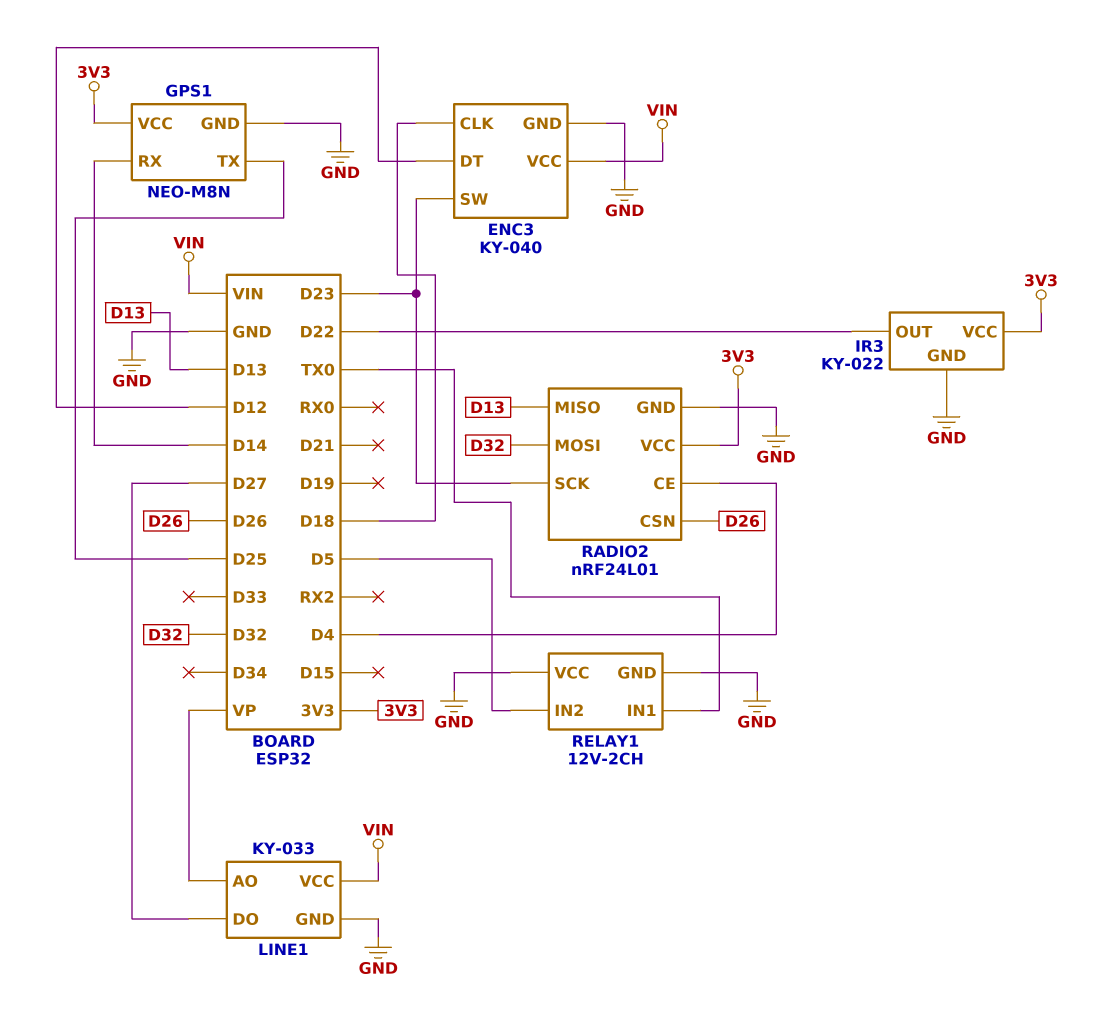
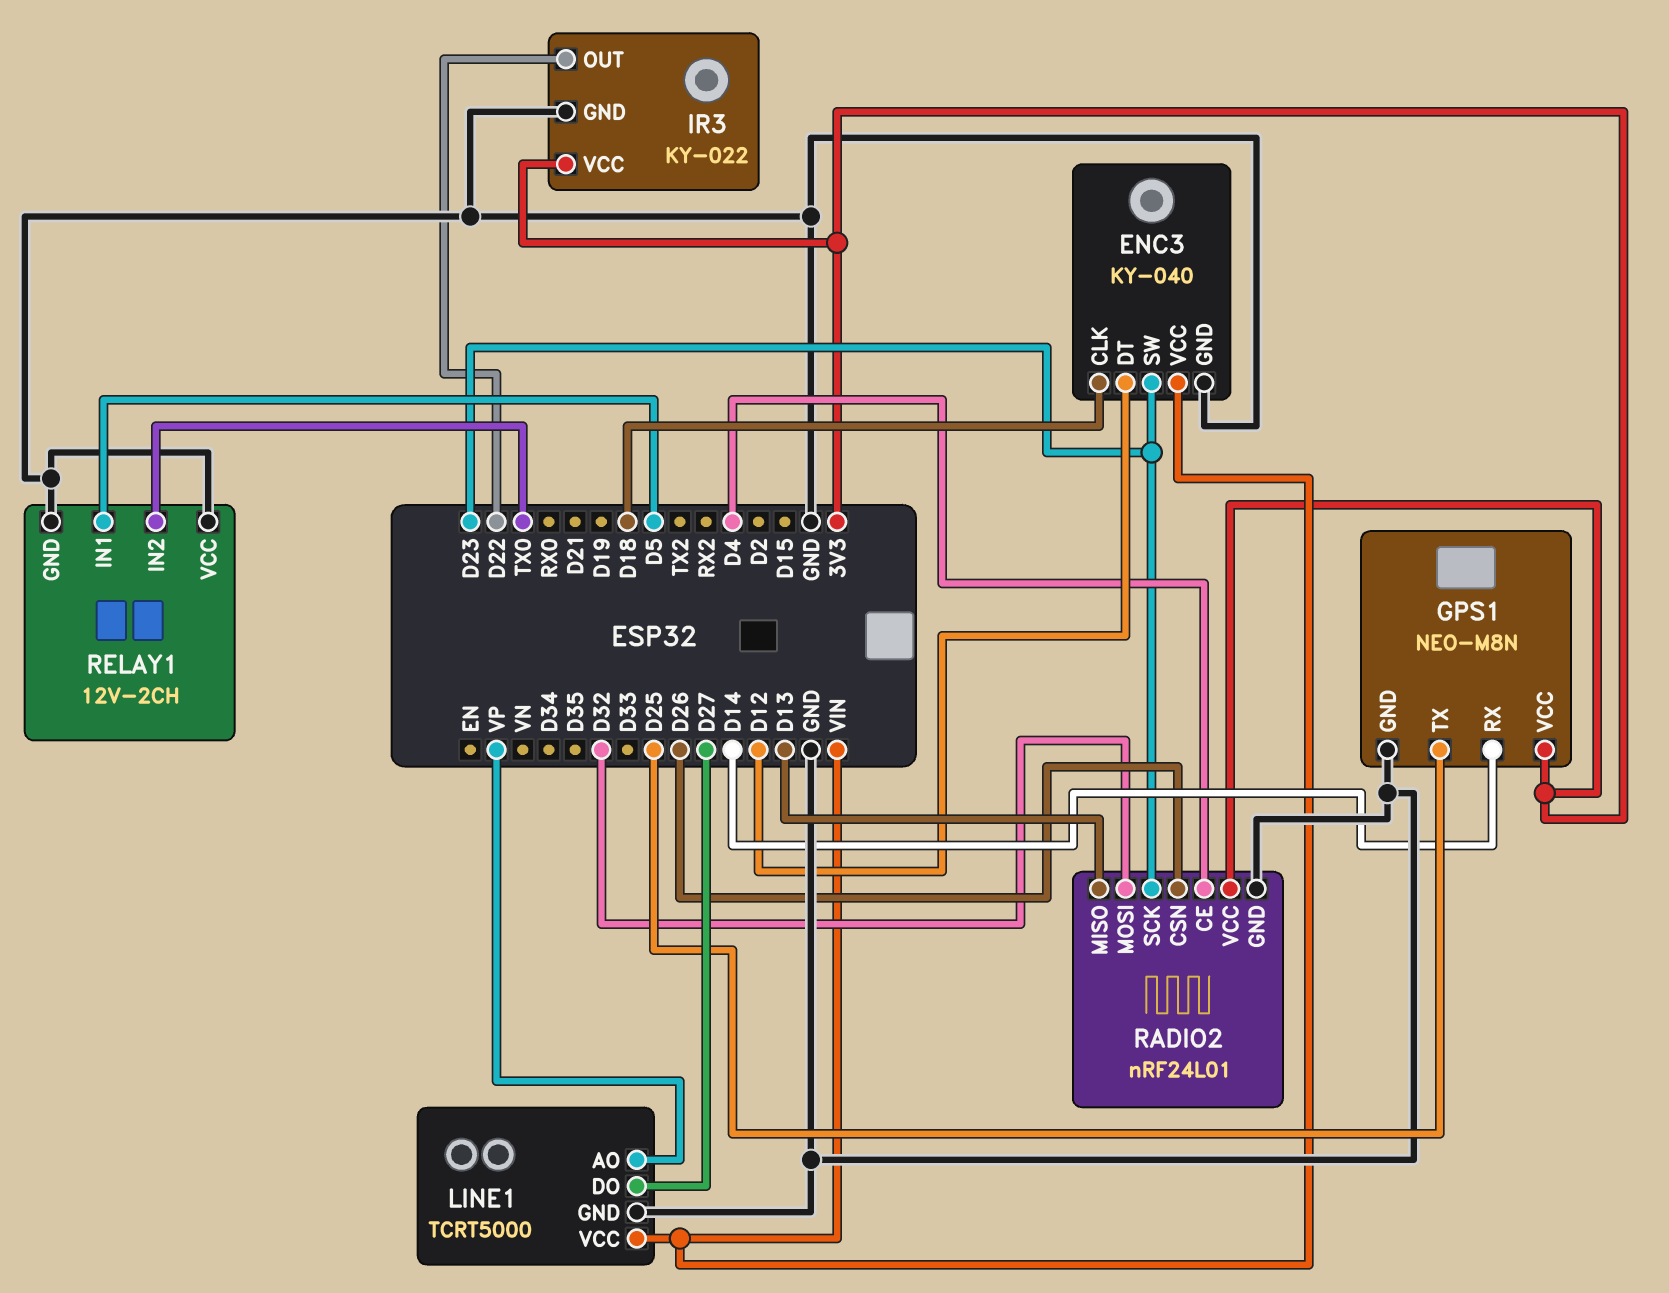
LINE1: KY-033 -> TCRT5000
RELAY1 pin IN1: TX0 -> D5
RELAY1 pin IN2: D5 -> TX0

